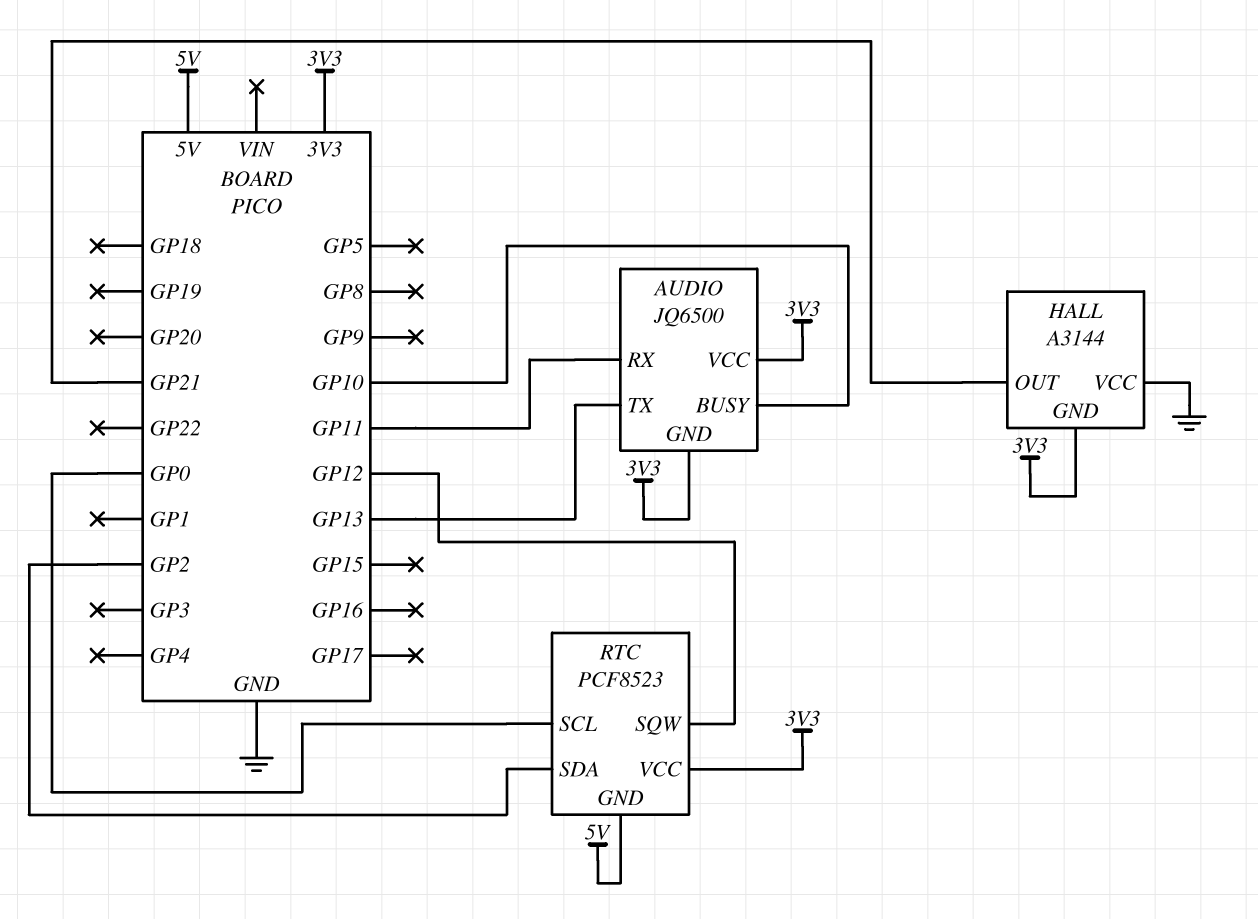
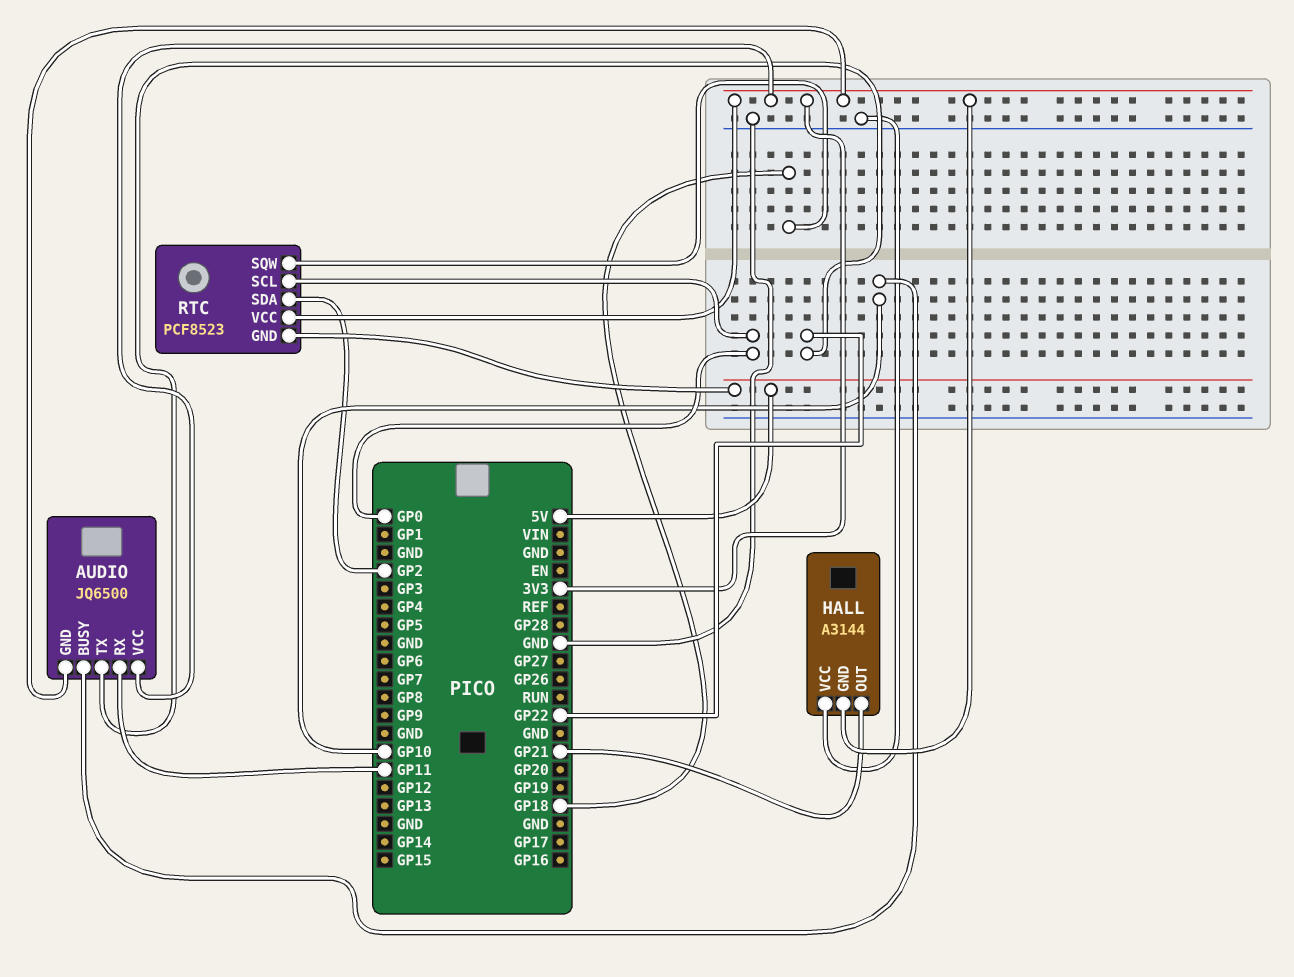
AUDIO pin TX: GP13 -> GP22
RTC pin SQW: GP12 -> GP18

